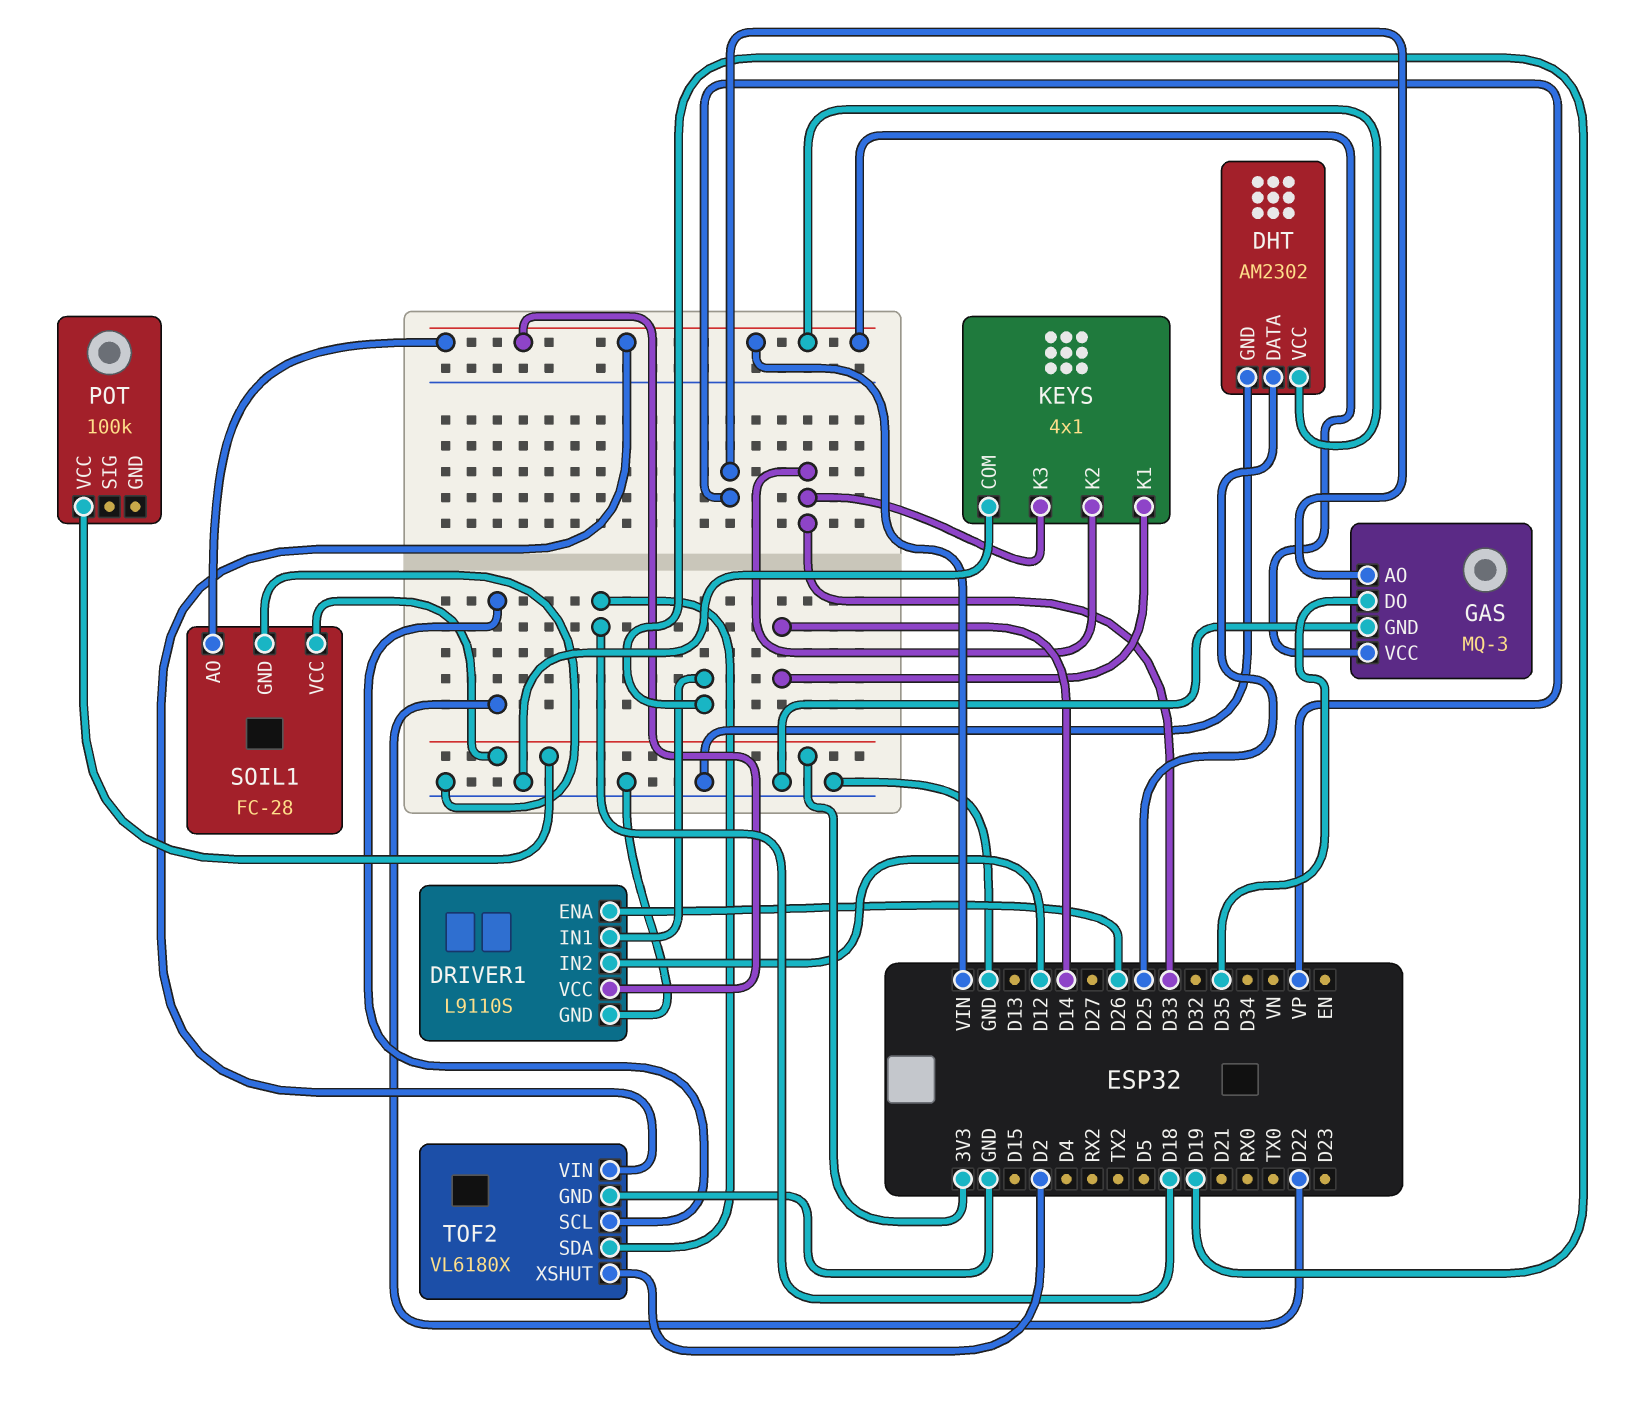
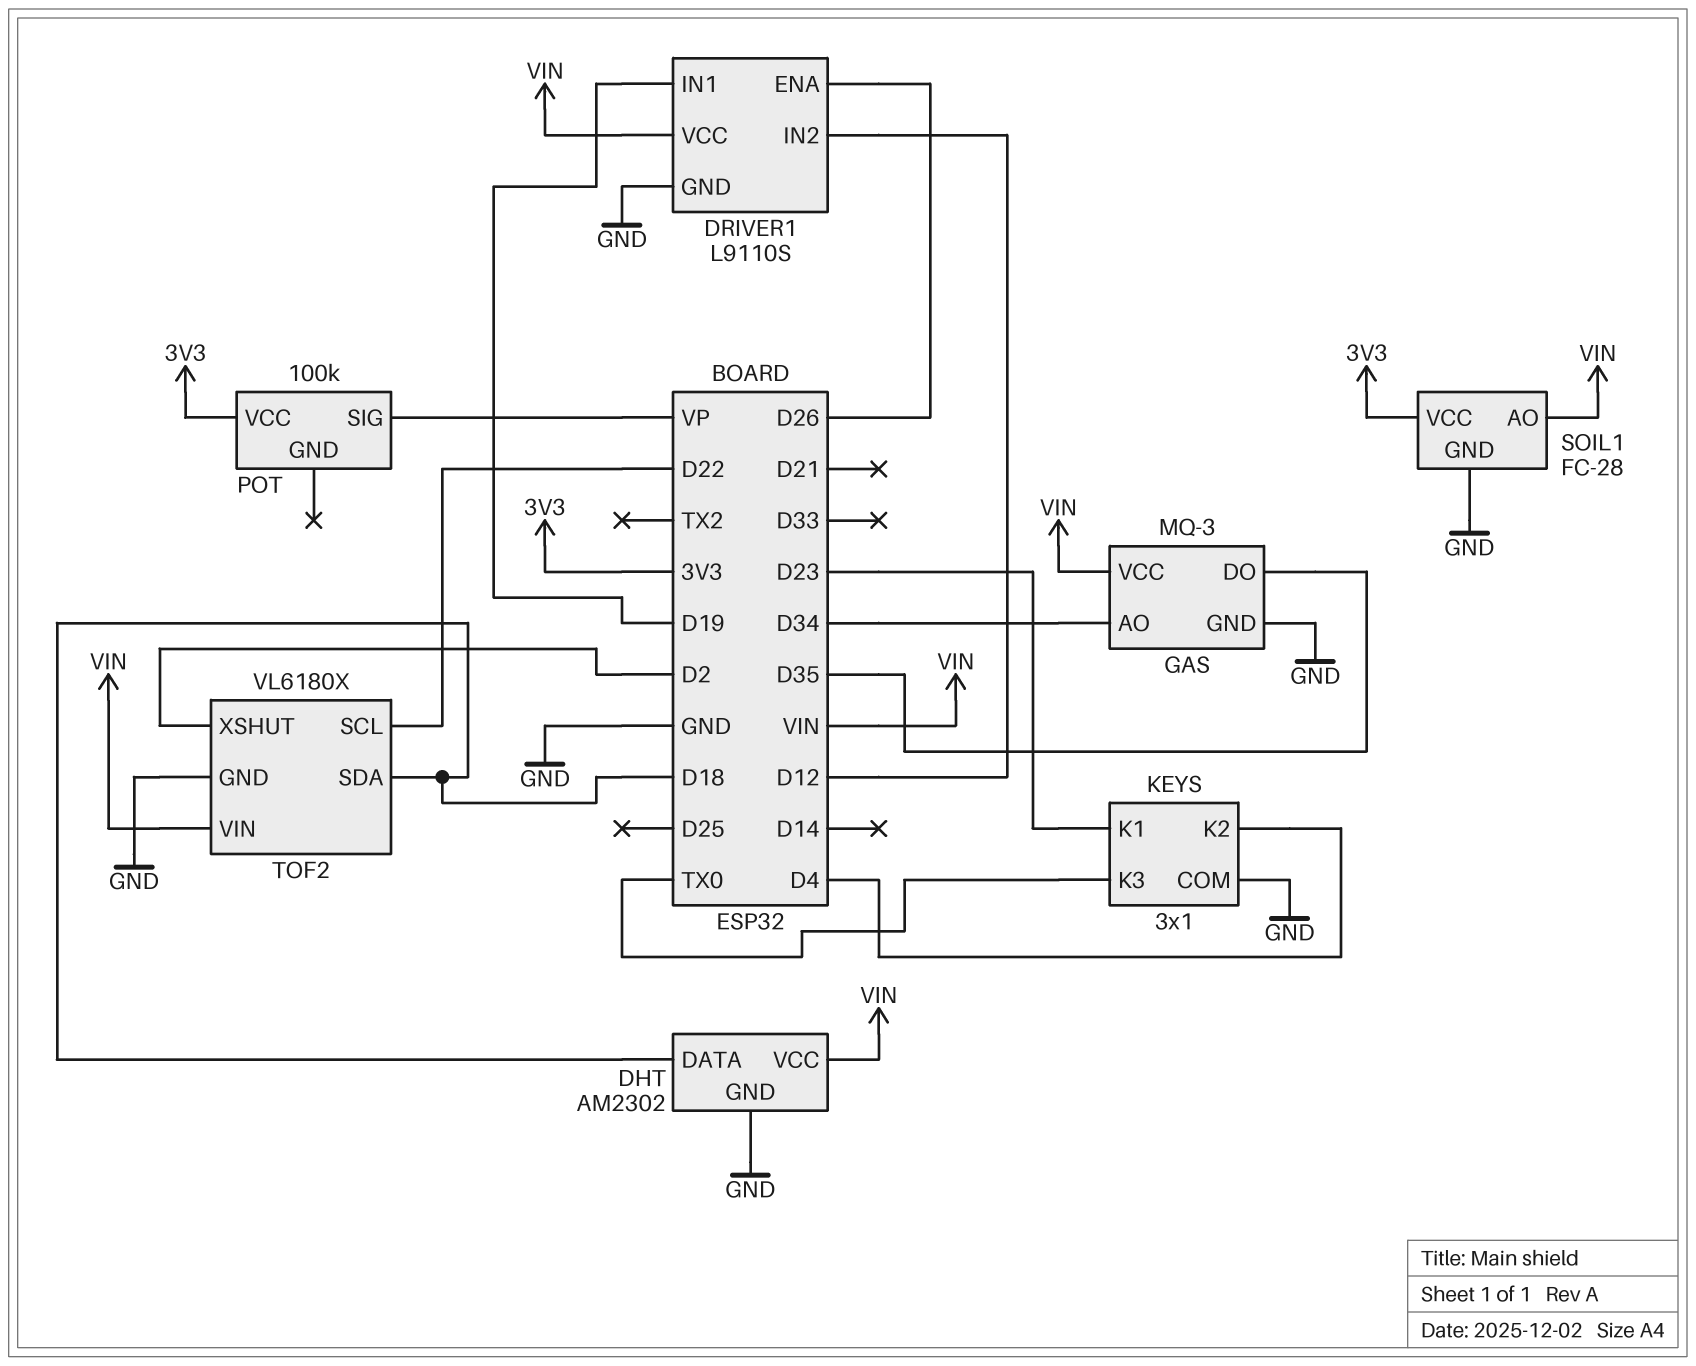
DHT pin DATA: D25 -> D18
GAS pin AO: VP -> D34
KEYS: 4x1 -> 3x1
KEYS pin K1: D14 -> D23
KEYS pin K2: D33 -> D4
KEYS pin K3: D33 -> TX0
POT pin SIG: none -> VP

